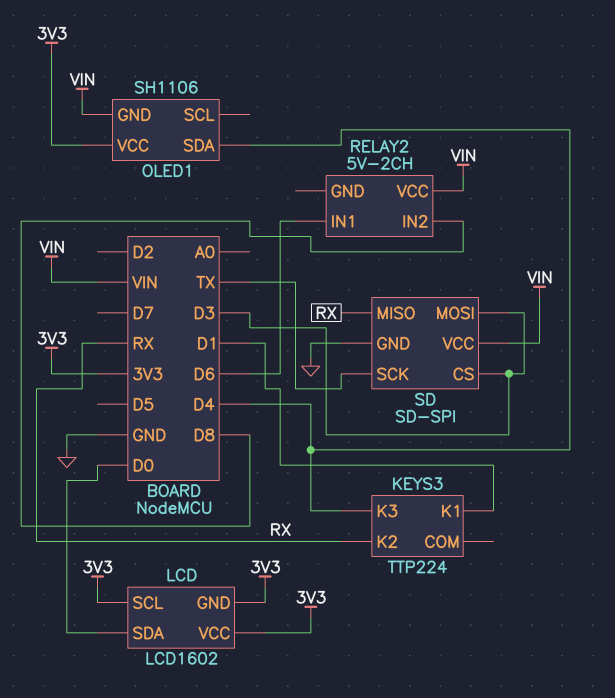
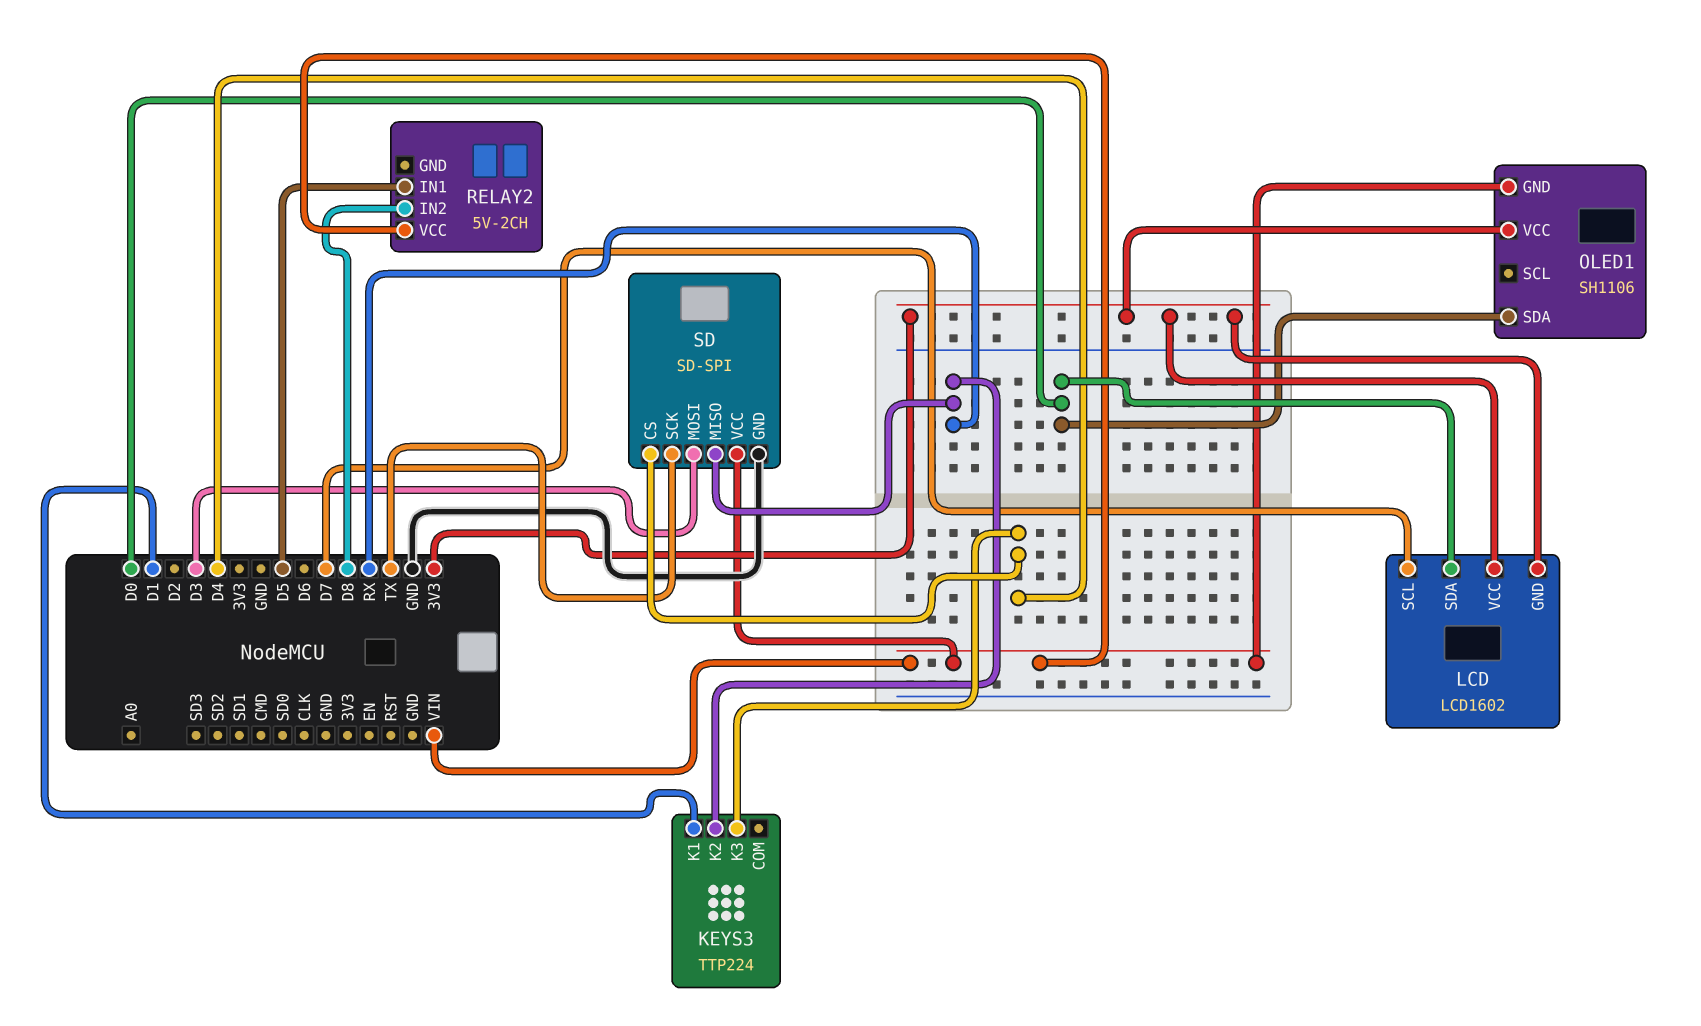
LCD pin SCL: 3V3 -> D7
OLED1 pin SDA: D4 -> D0
RELAY2 pin IN1: D6 -> D5
SD pin CS: D3 -> D4

